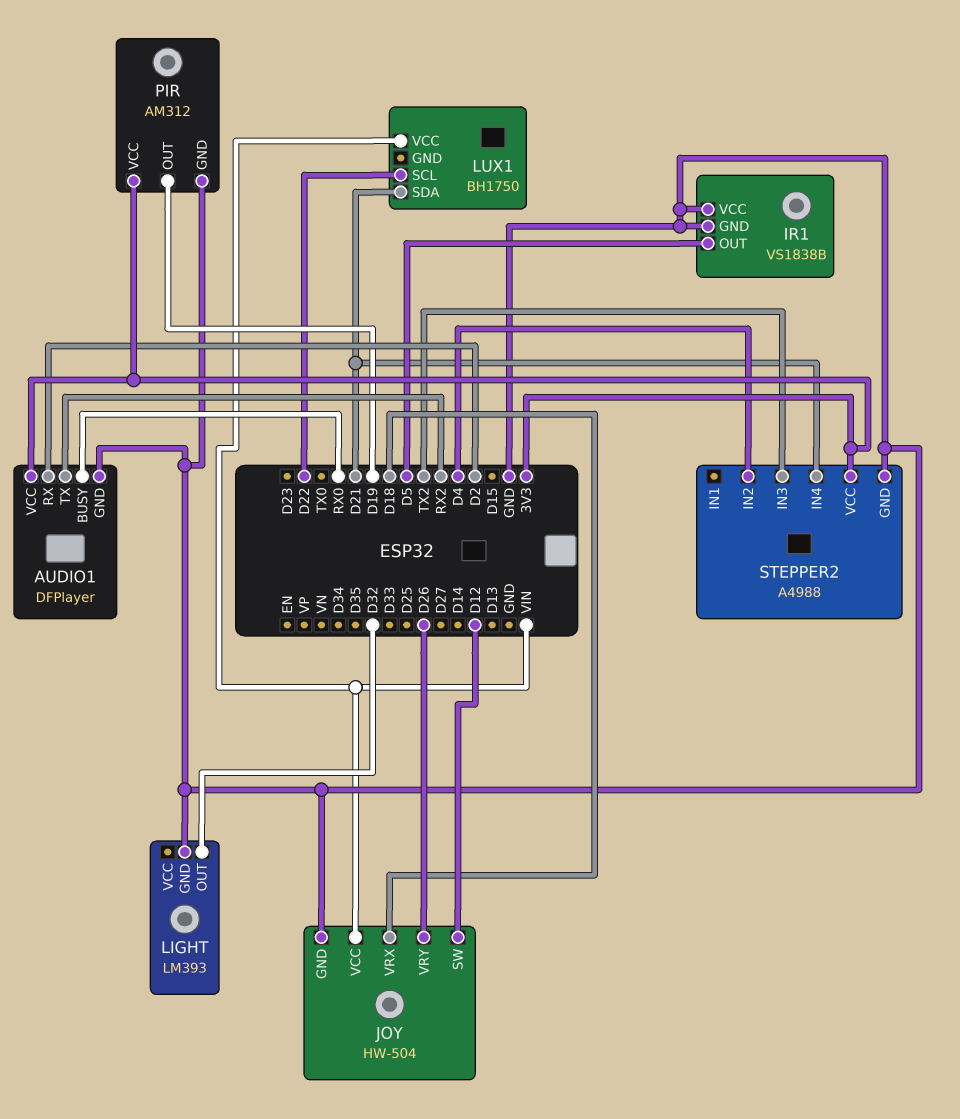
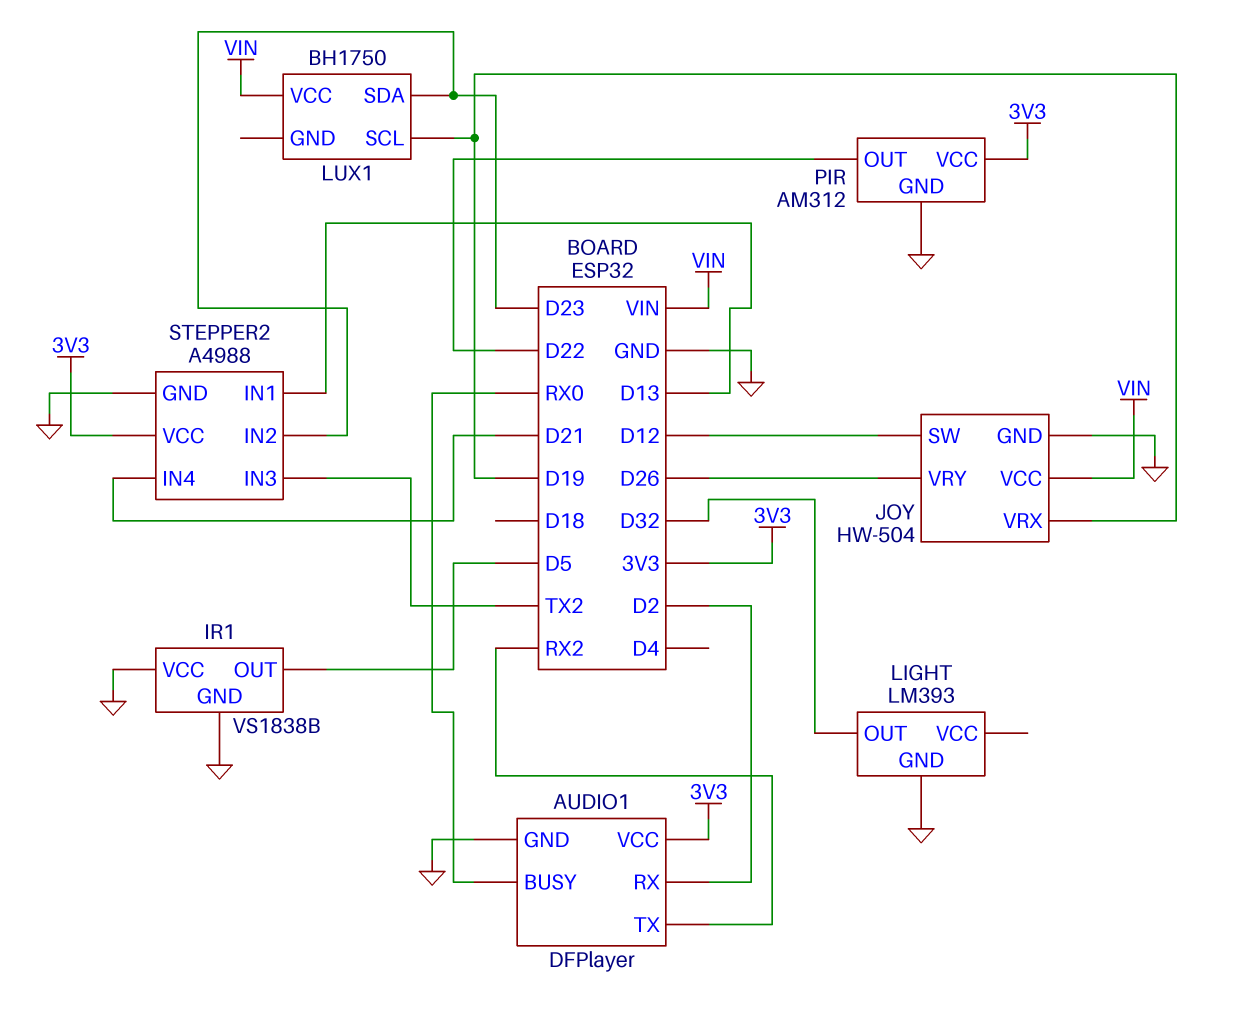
JOY pin VRX: D18 -> D19
LUX1 pin SCL: D22 -> D19
LUX1 pin SDA: D21 -> D23
PIR pin OUT: D19 -> D22
STEPPER2 pin IN1: none -> D13
STEPPER2 pin IN2: D4 -> D23

